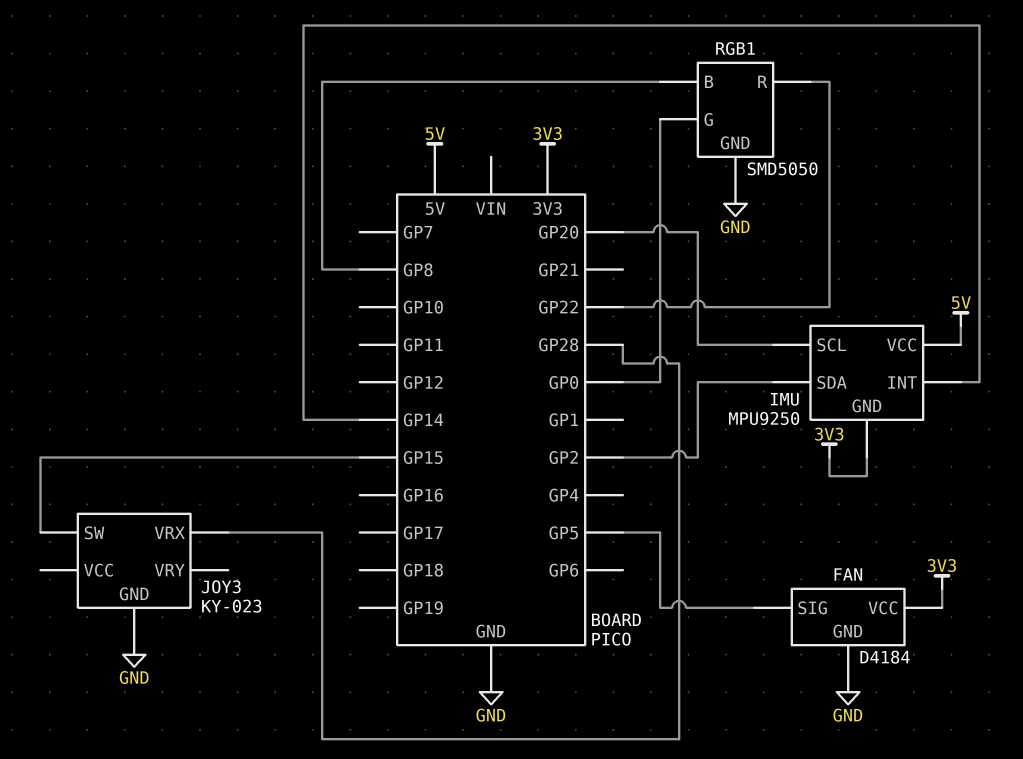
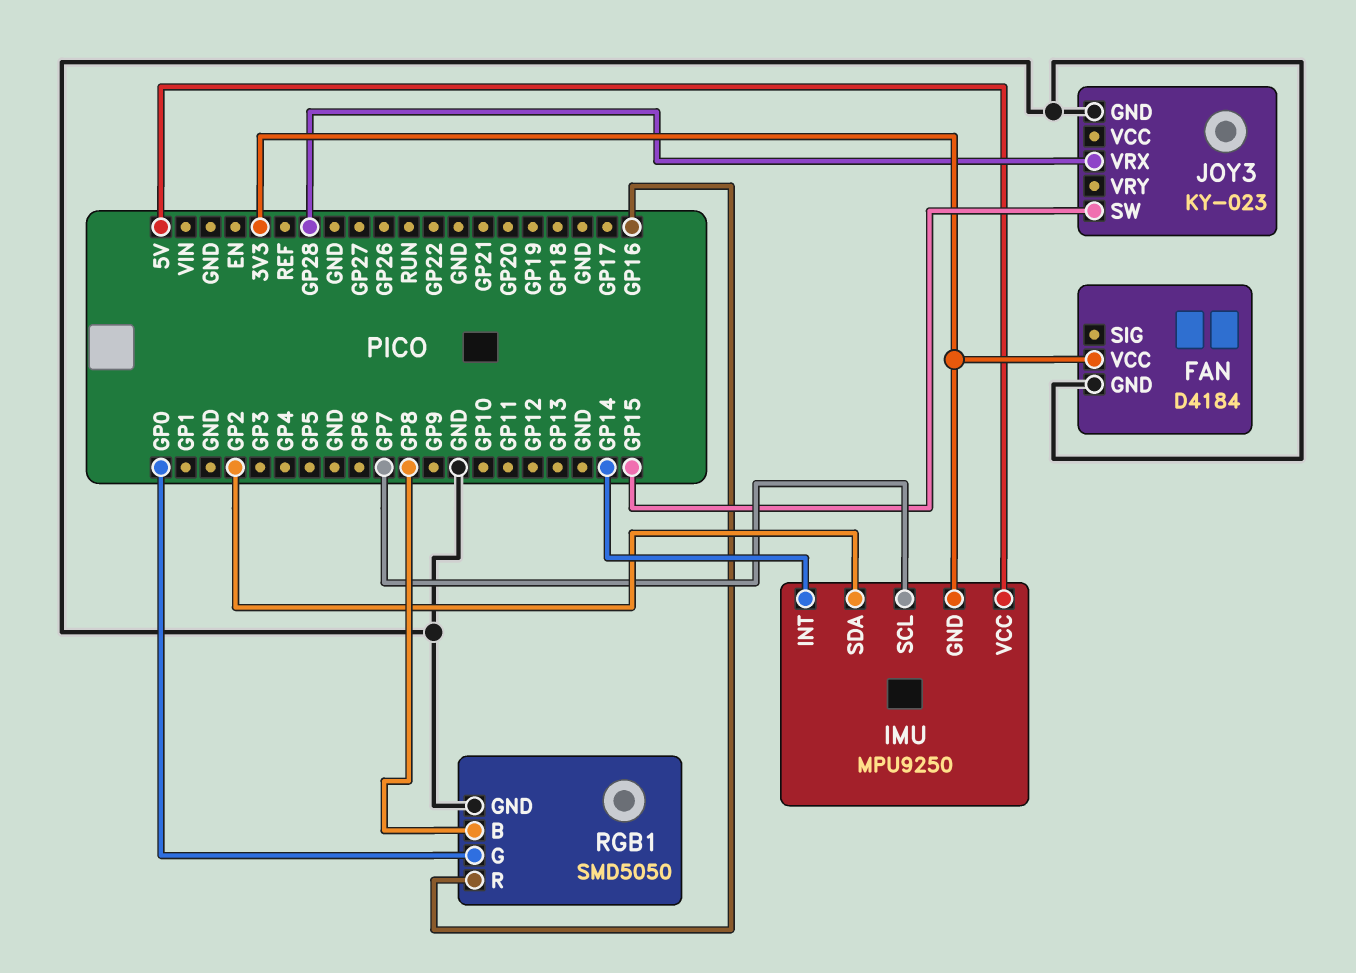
FAN pin SIG: GP5 -> none
IMU pin SCL: GP20 -> GP7
RGB1 pin R: GP22 -> GP16

